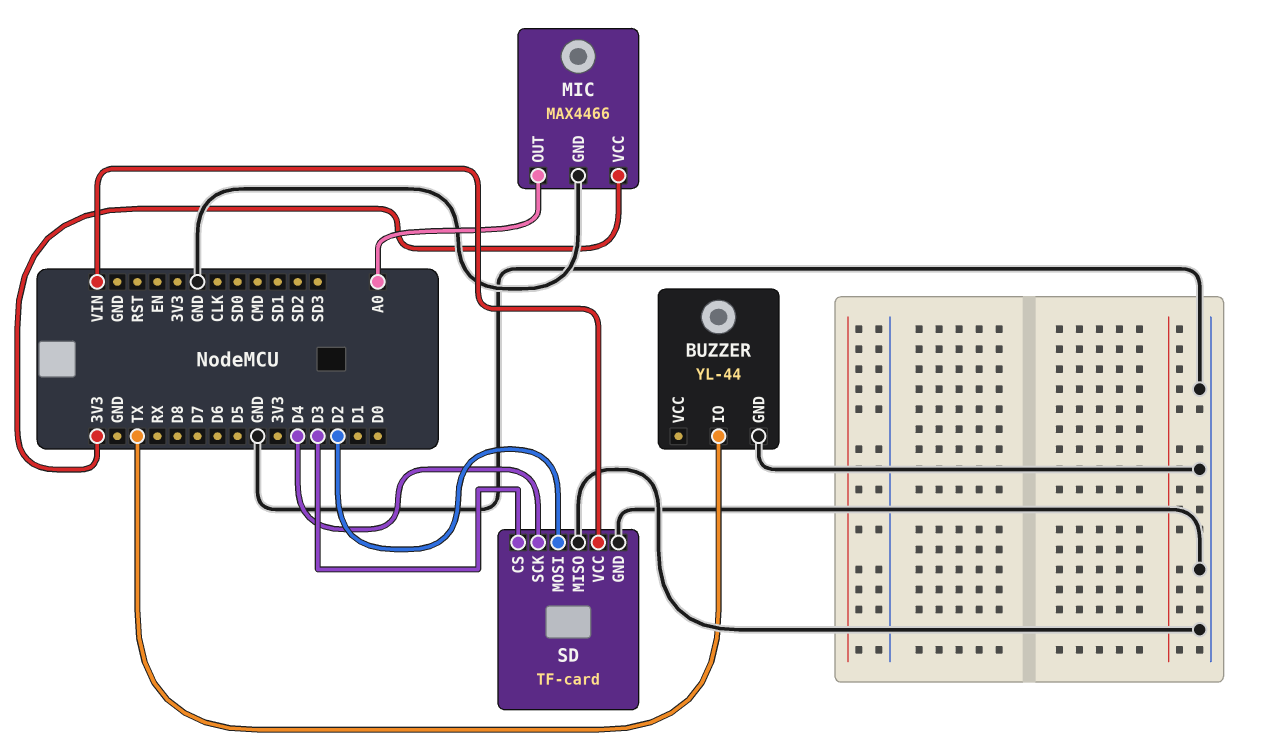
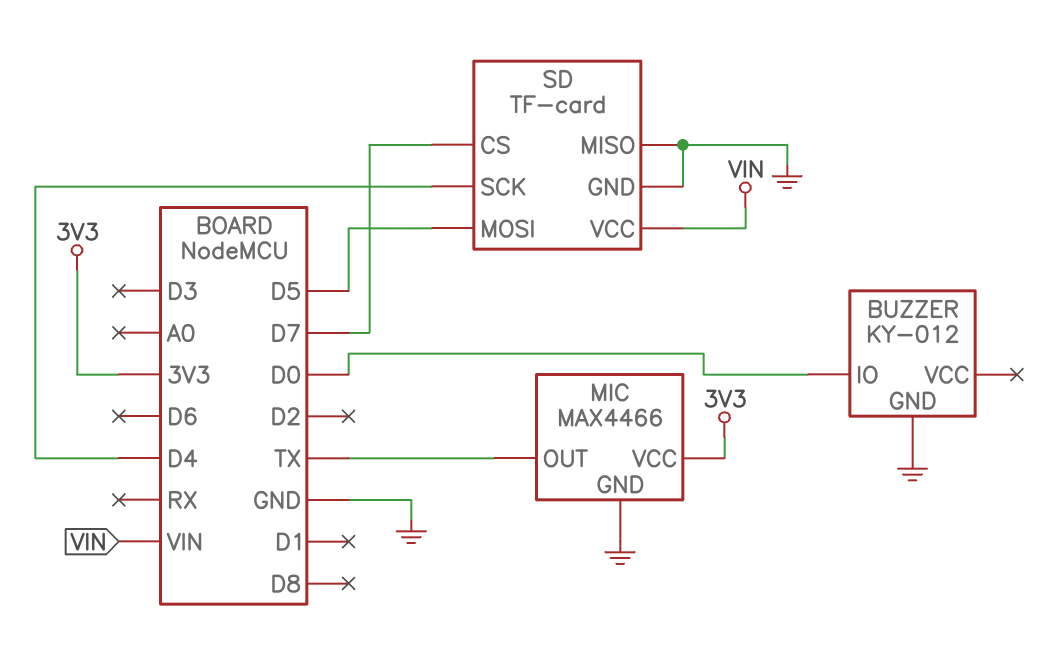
BUZZER: YL-44 -> KY-012
BUZZER pin IO: TX -> D0
MIC pin OUT: A0 -> TX
SD pin CS: D3 -> D7
SD pin MOSI: D2 -> D5

